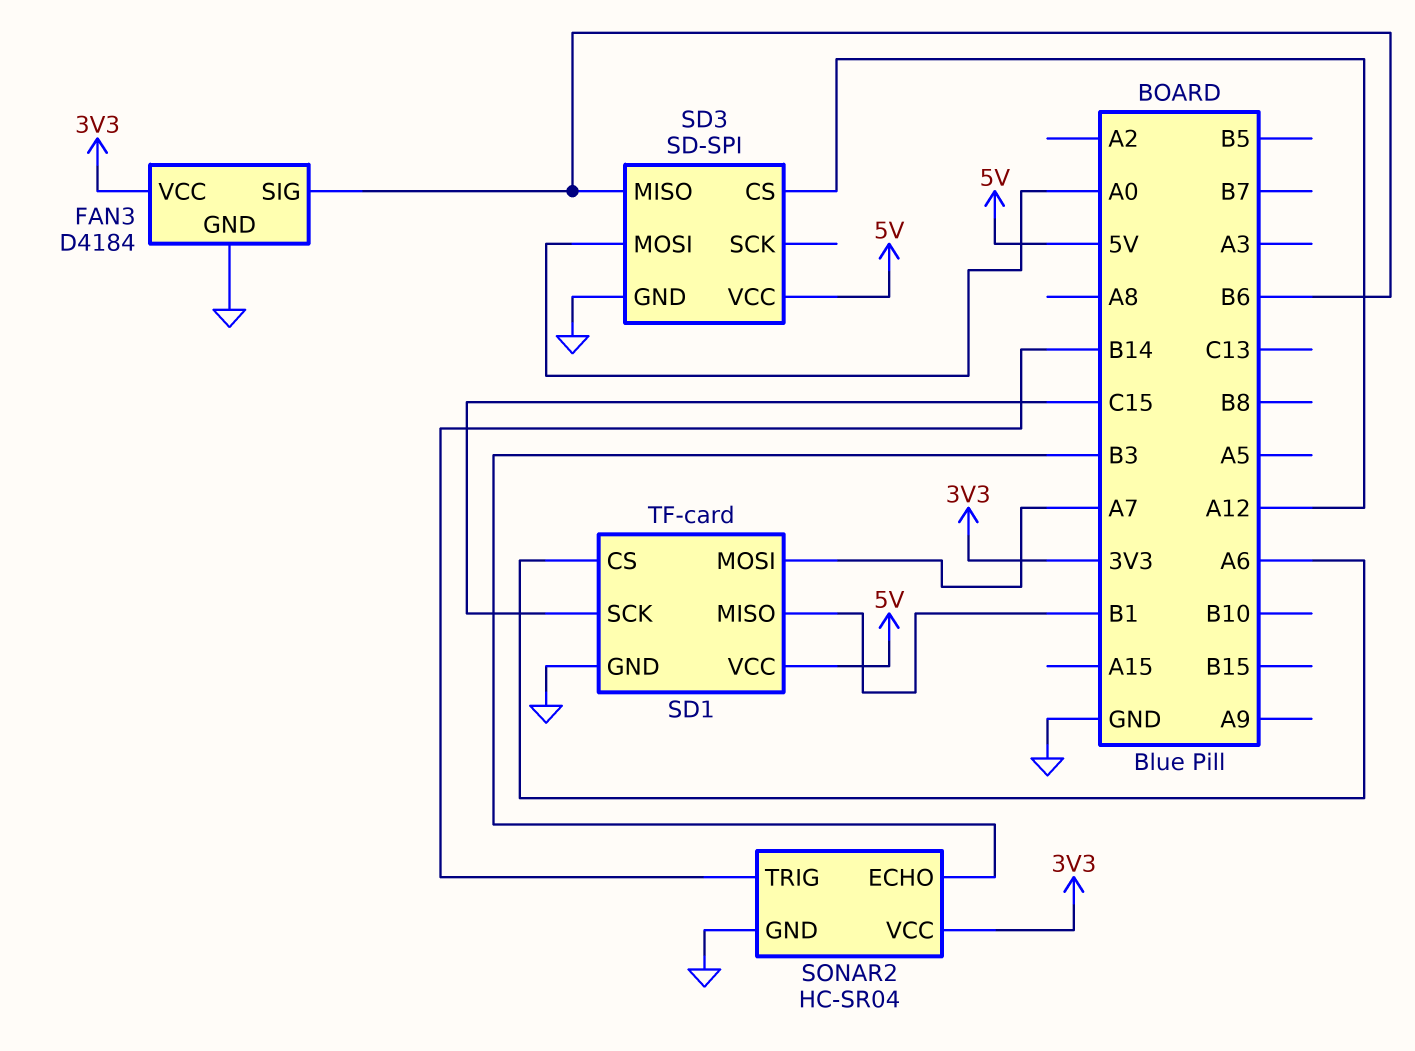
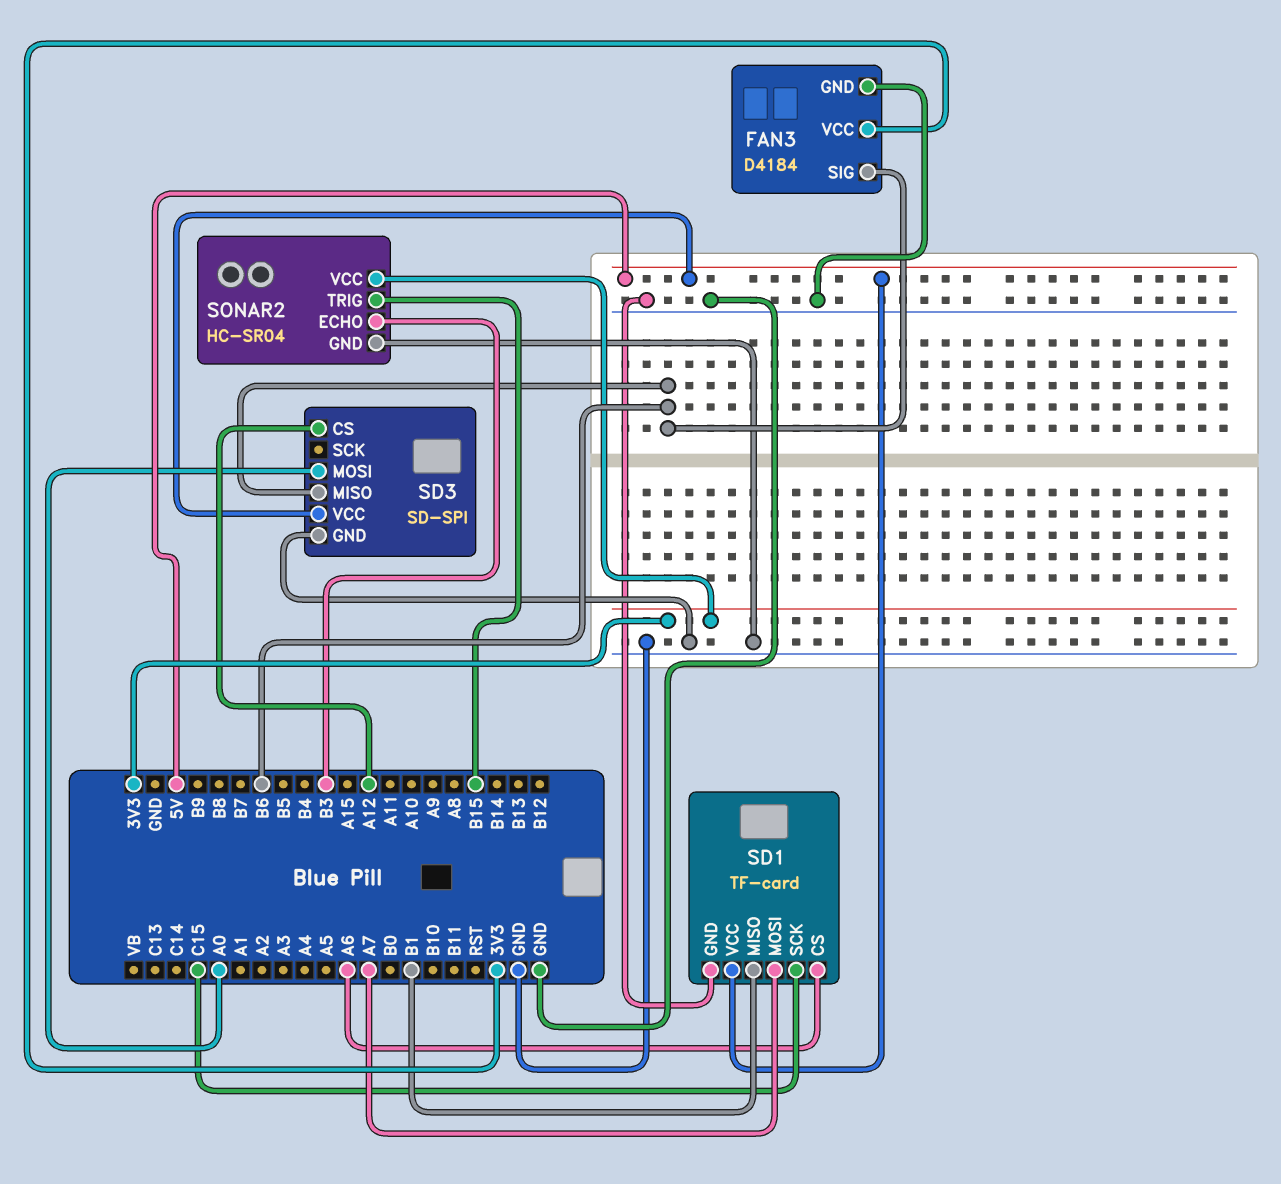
SONAR2 pin TRIG: B14 -> B15

